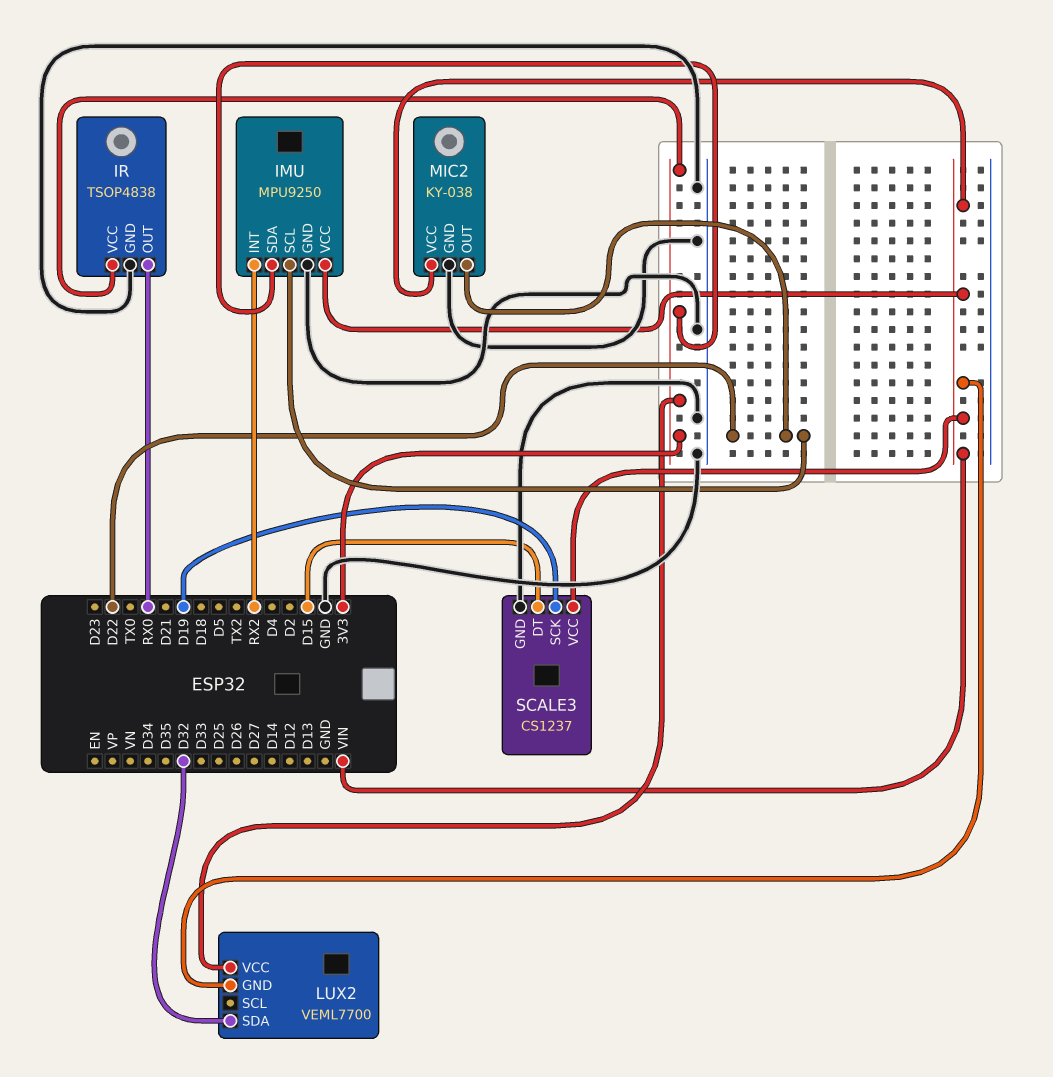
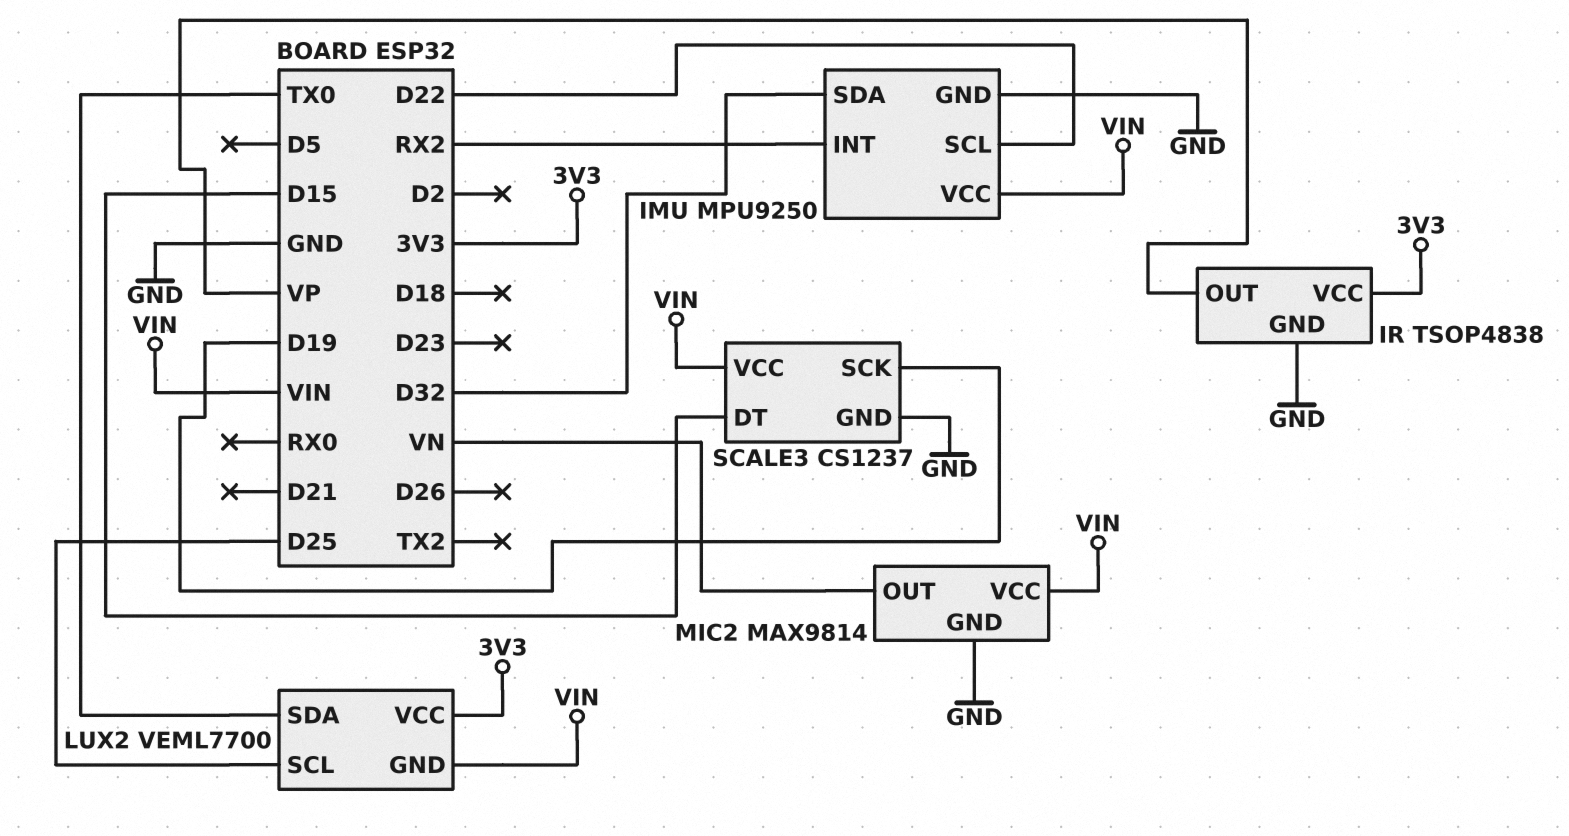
IMU pin SDA: 3V3 -> D32
IR pin OUT: RX0 -> VP
LUX2 pin SCL: none -> D25
LUX2 pin SDA: D32 -> TX0
MIC2: KY-038 -> MAX9814
MIC2 pin OUT: D22 -> VN

